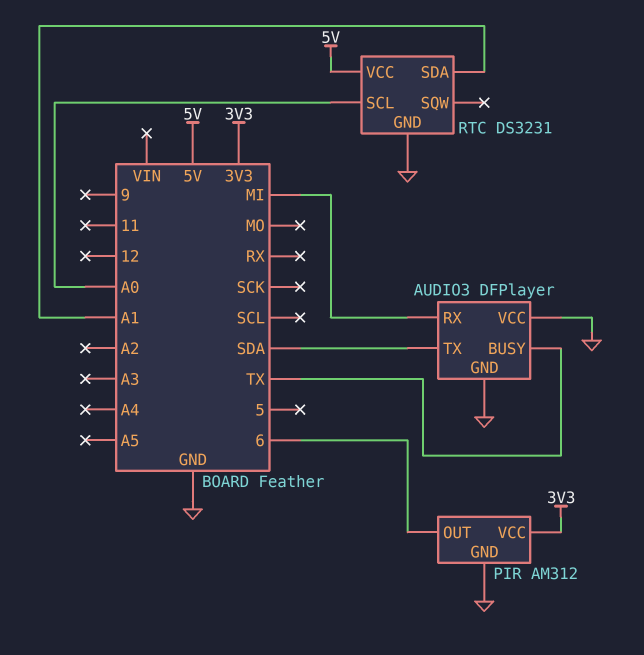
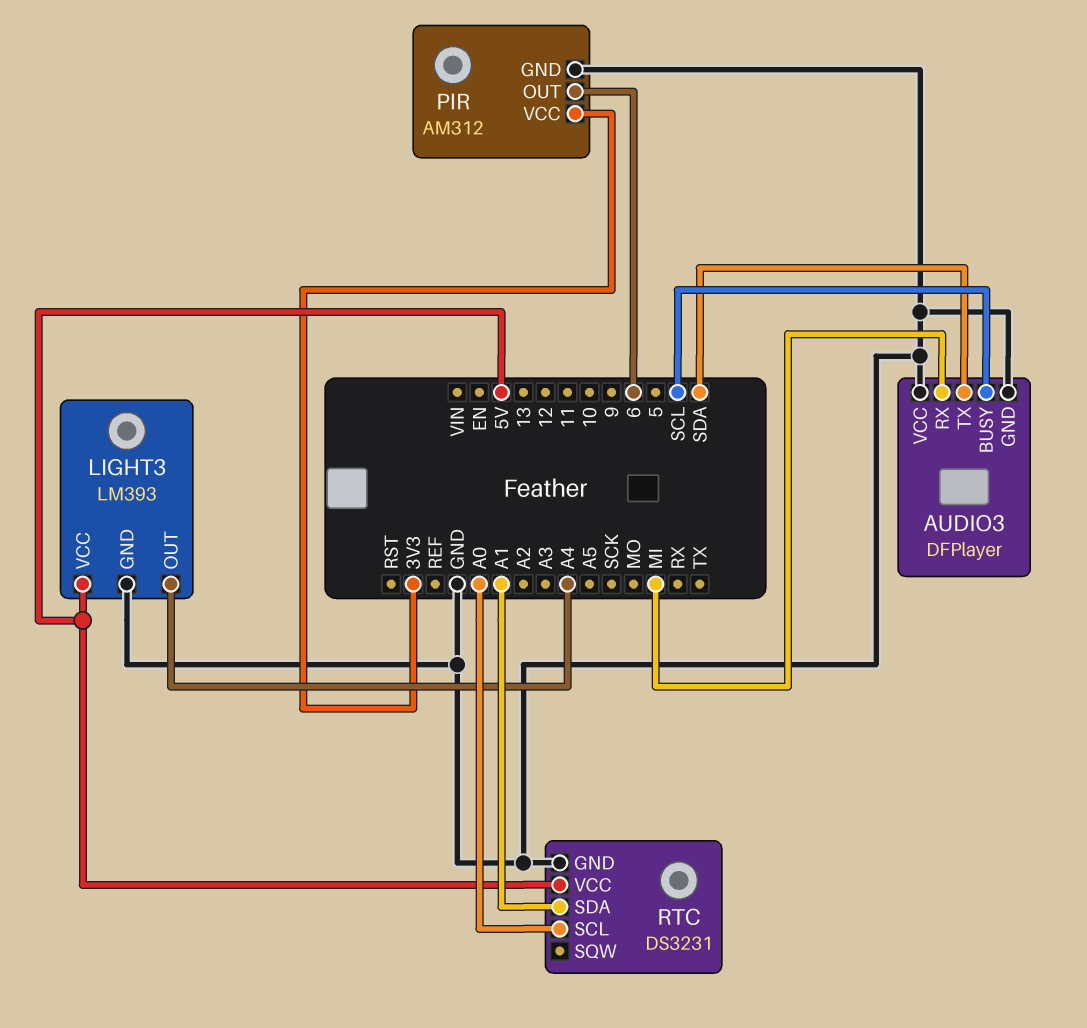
AUDIO3 pin BUSY: TX -> SCL
LIGHT3: none -> LM393
LIGHT3 pin GND: none -> GND
LIGHT3 pin OUT: none -> A4
LIGHT3 pin VCC: none -> 5V

